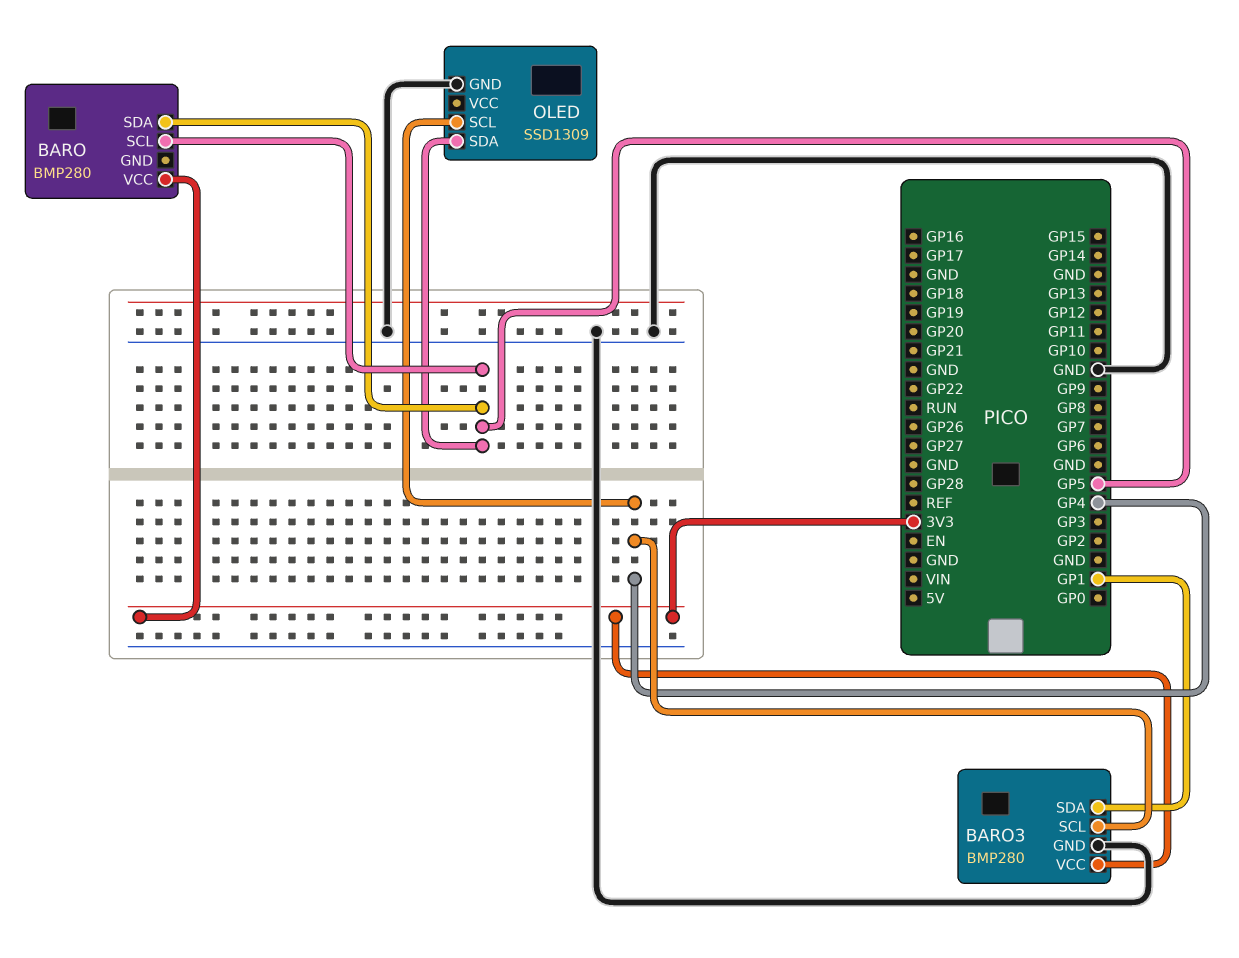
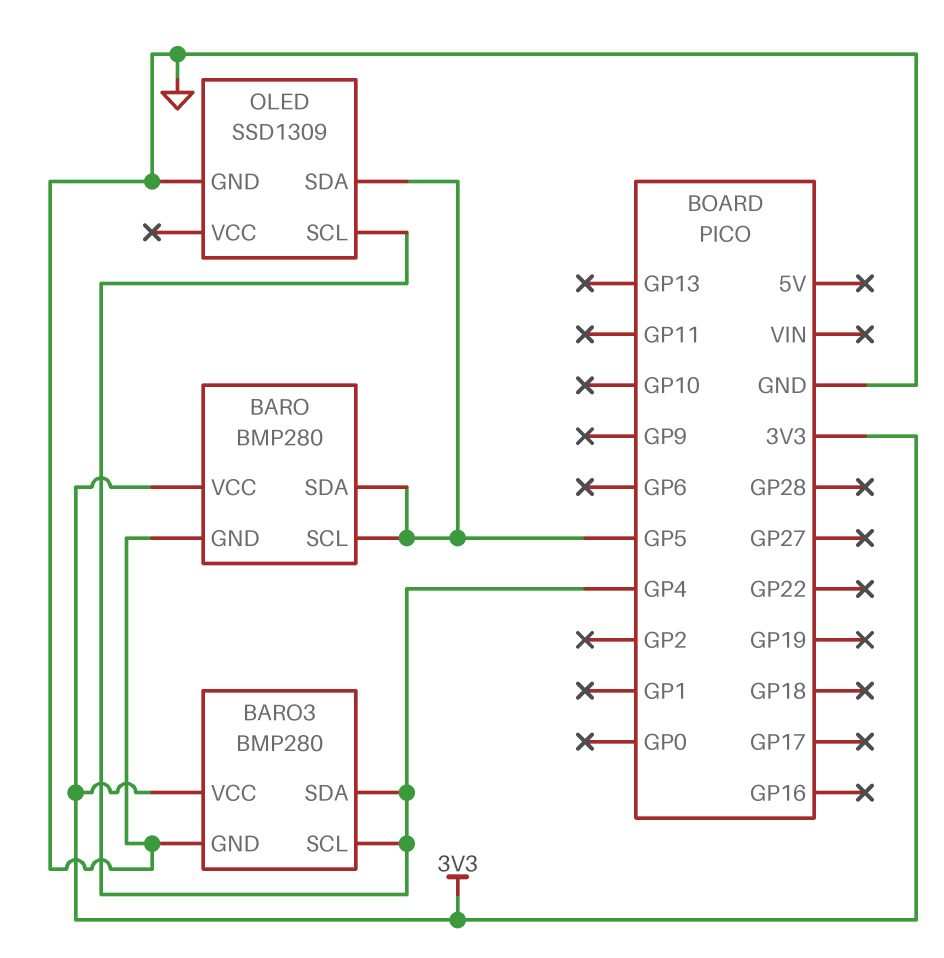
BARO pin GND: none -> GND
BARO3 pin SDA: GP1 -> GP4

